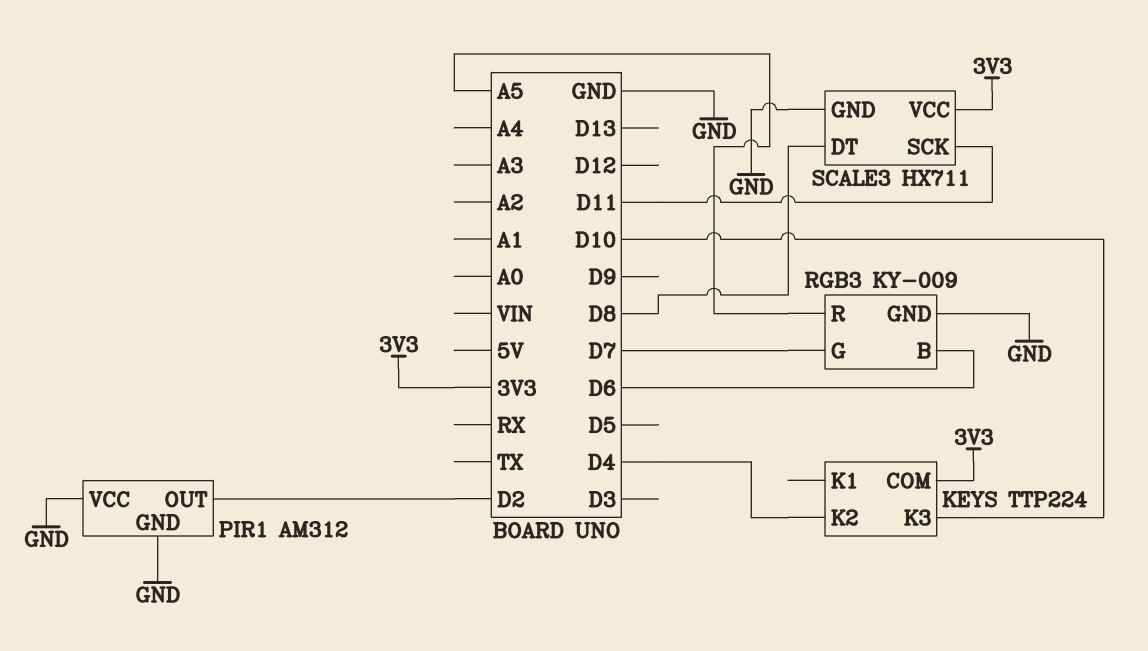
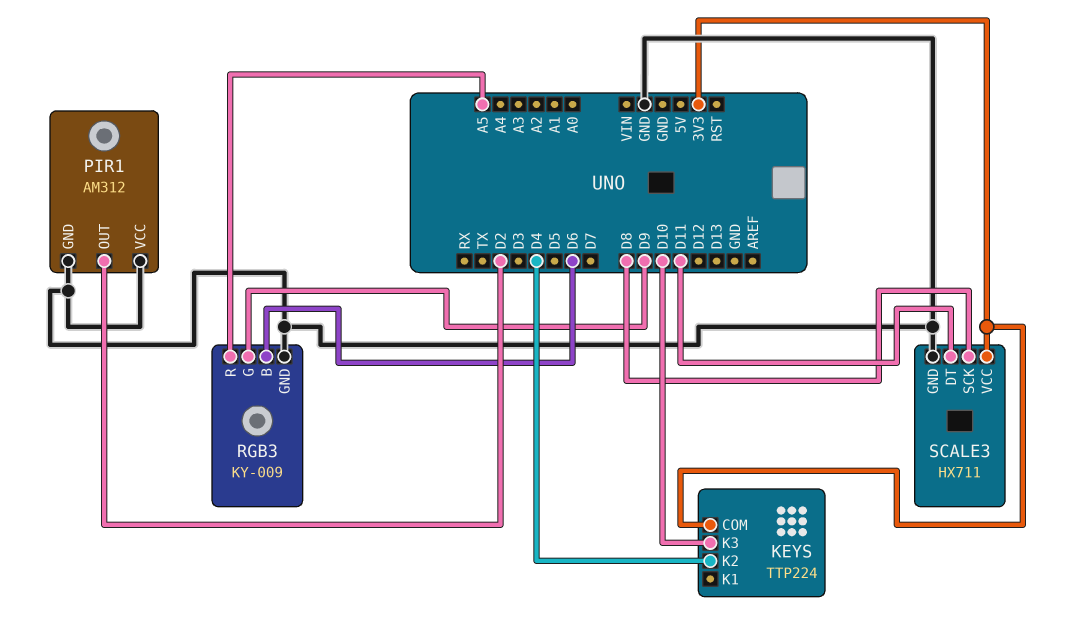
RGB3 pin G: D7 -> D9
SCALE3 pin DT: D8 -> D11
SCALE3 pin SCK: D11 -> D8

